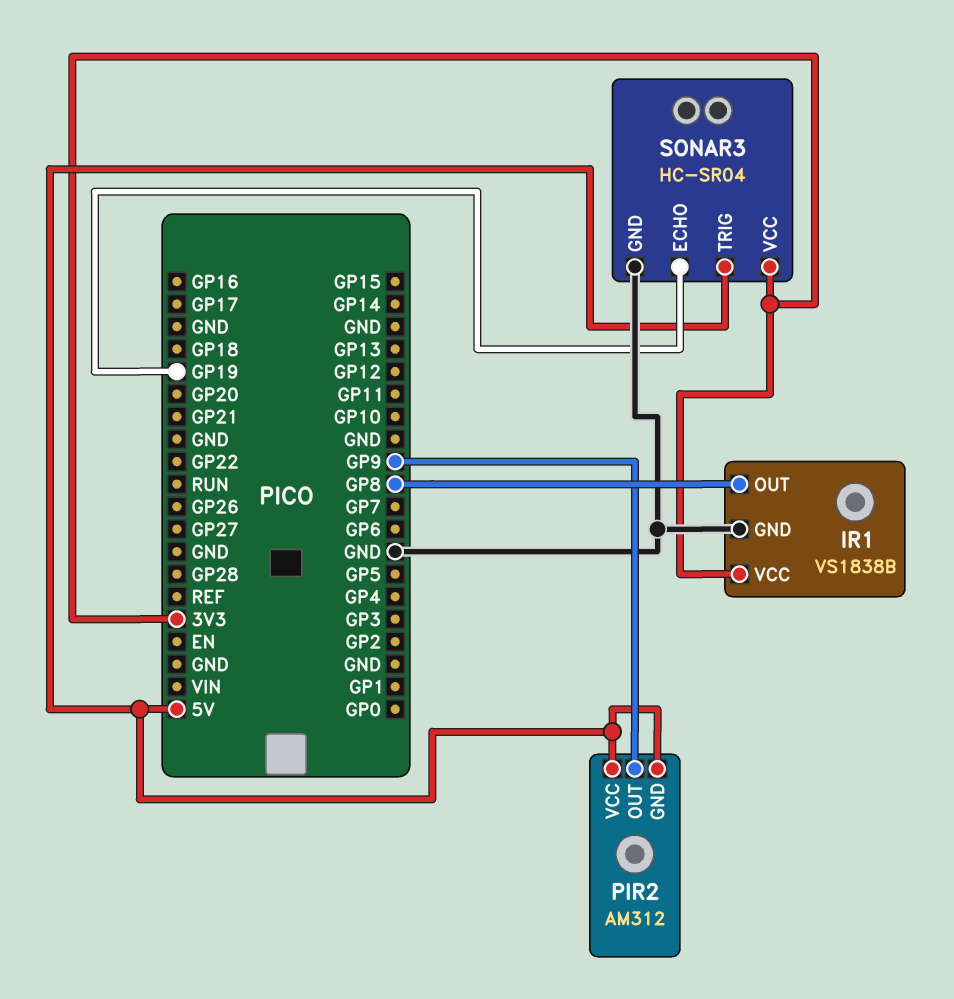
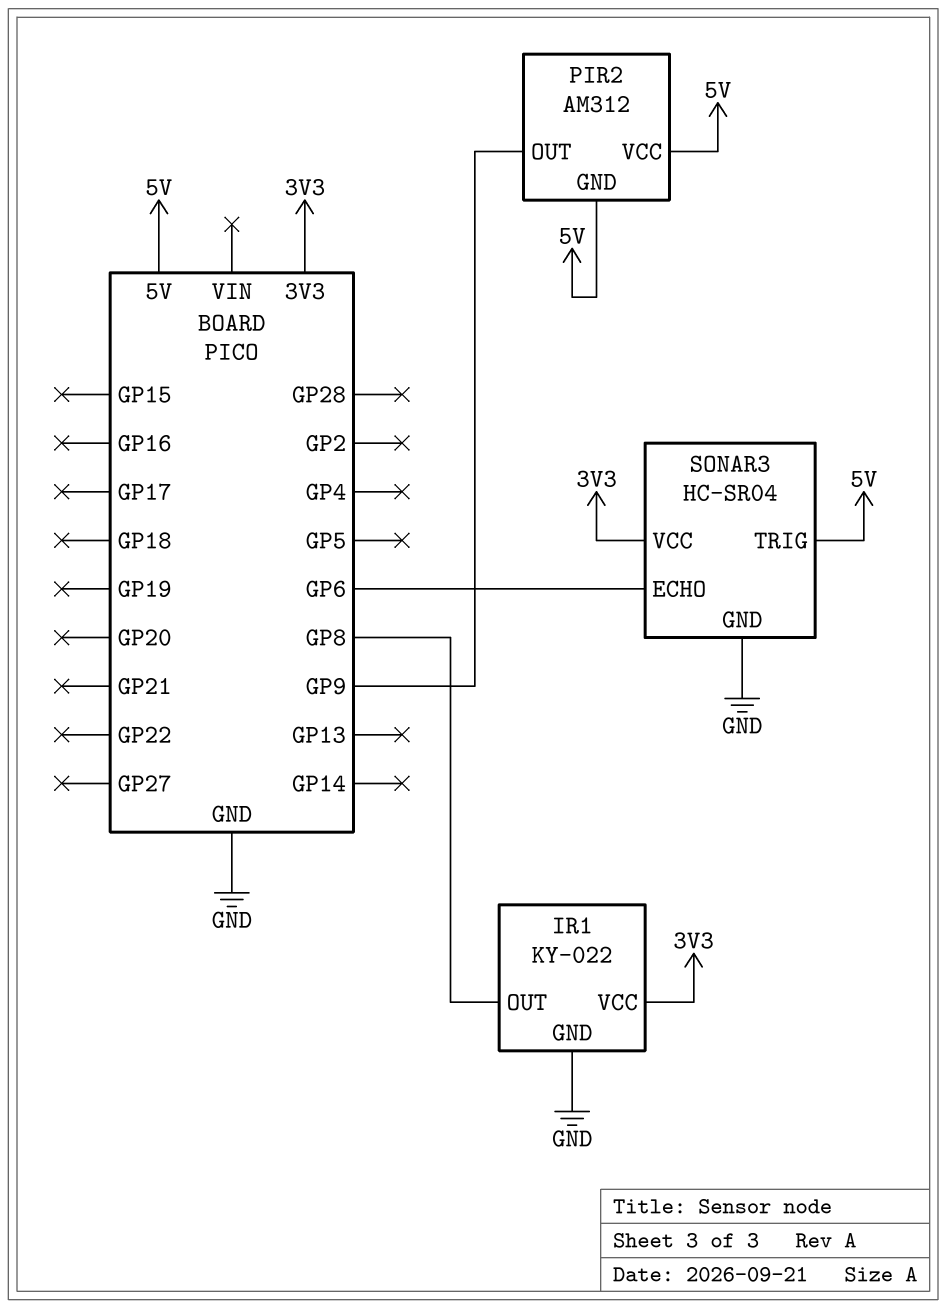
IR1: VS1838B -> KY-022
SONAR3 pin ECHO: GP19 -> GP6

